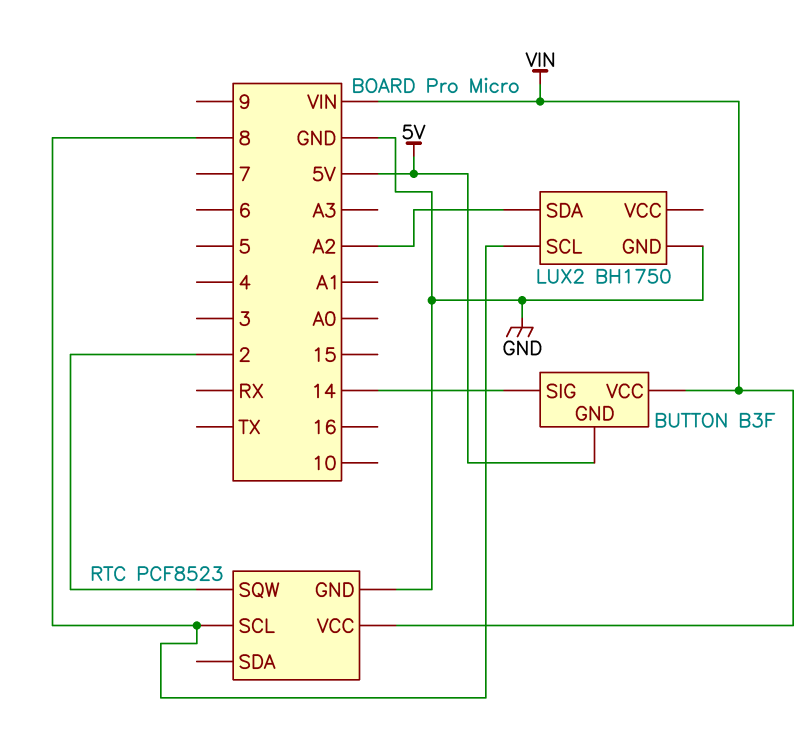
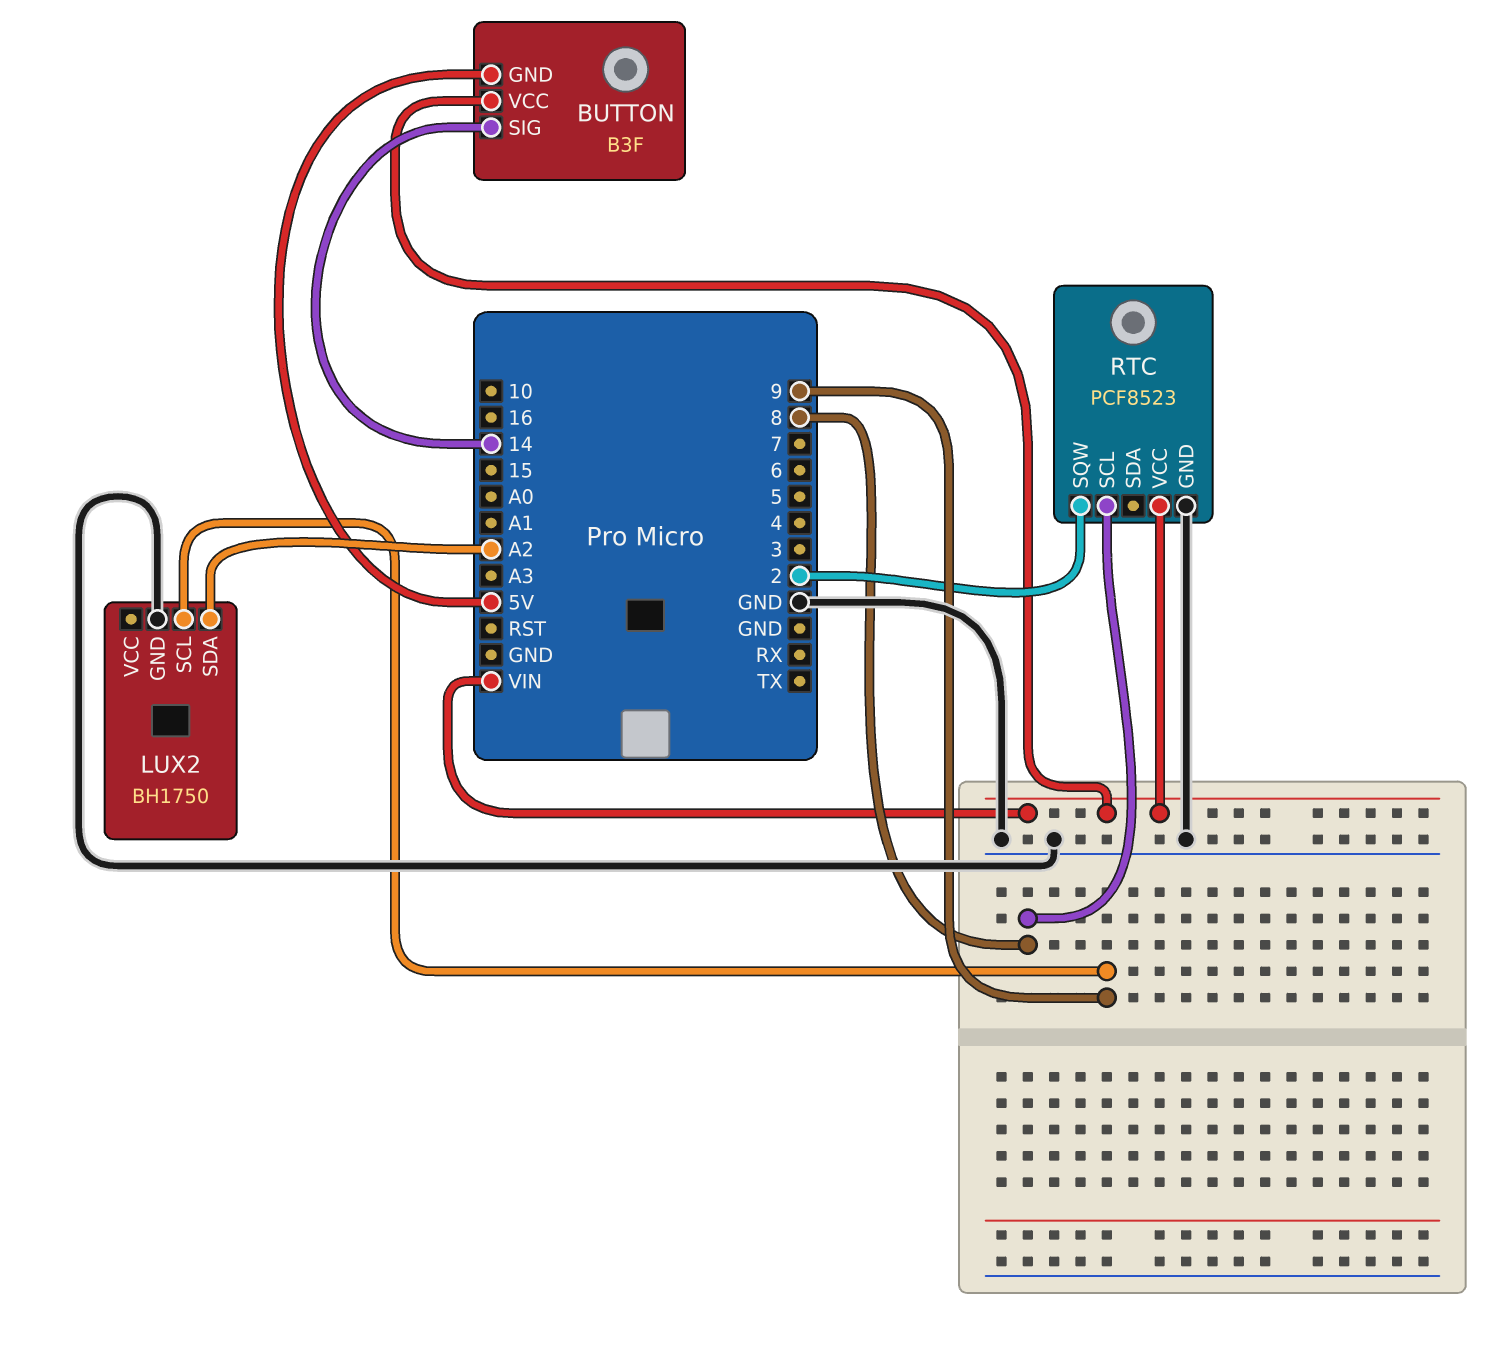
LUX2 pin SCL: 8 -> 9

